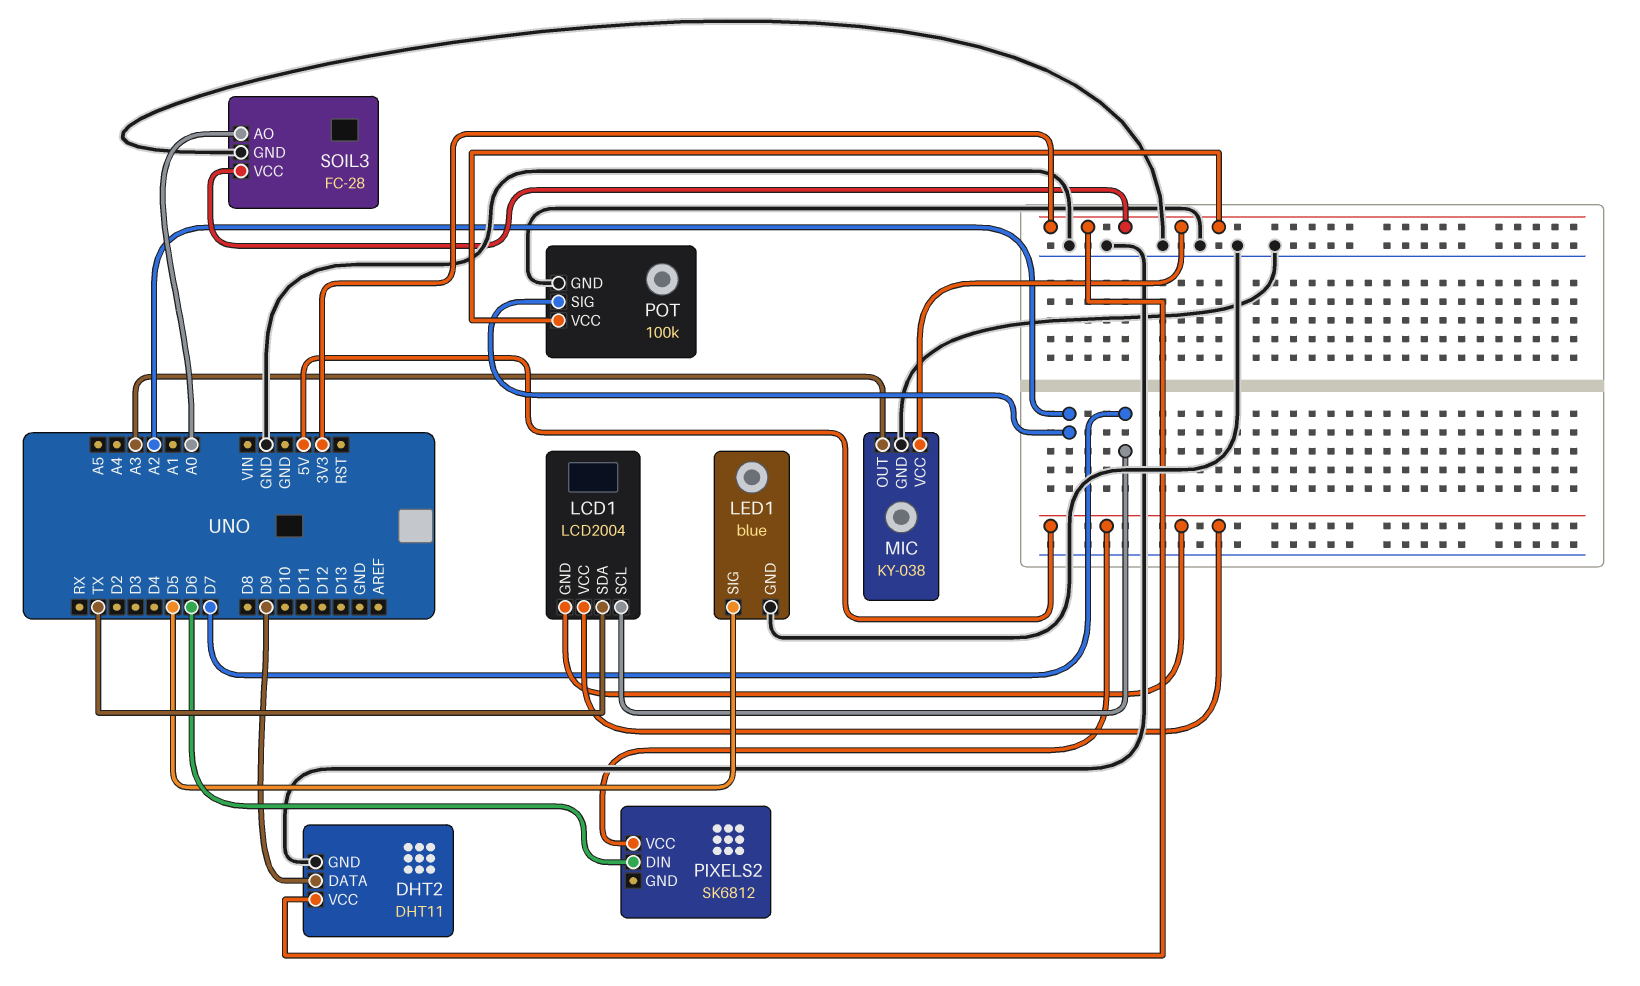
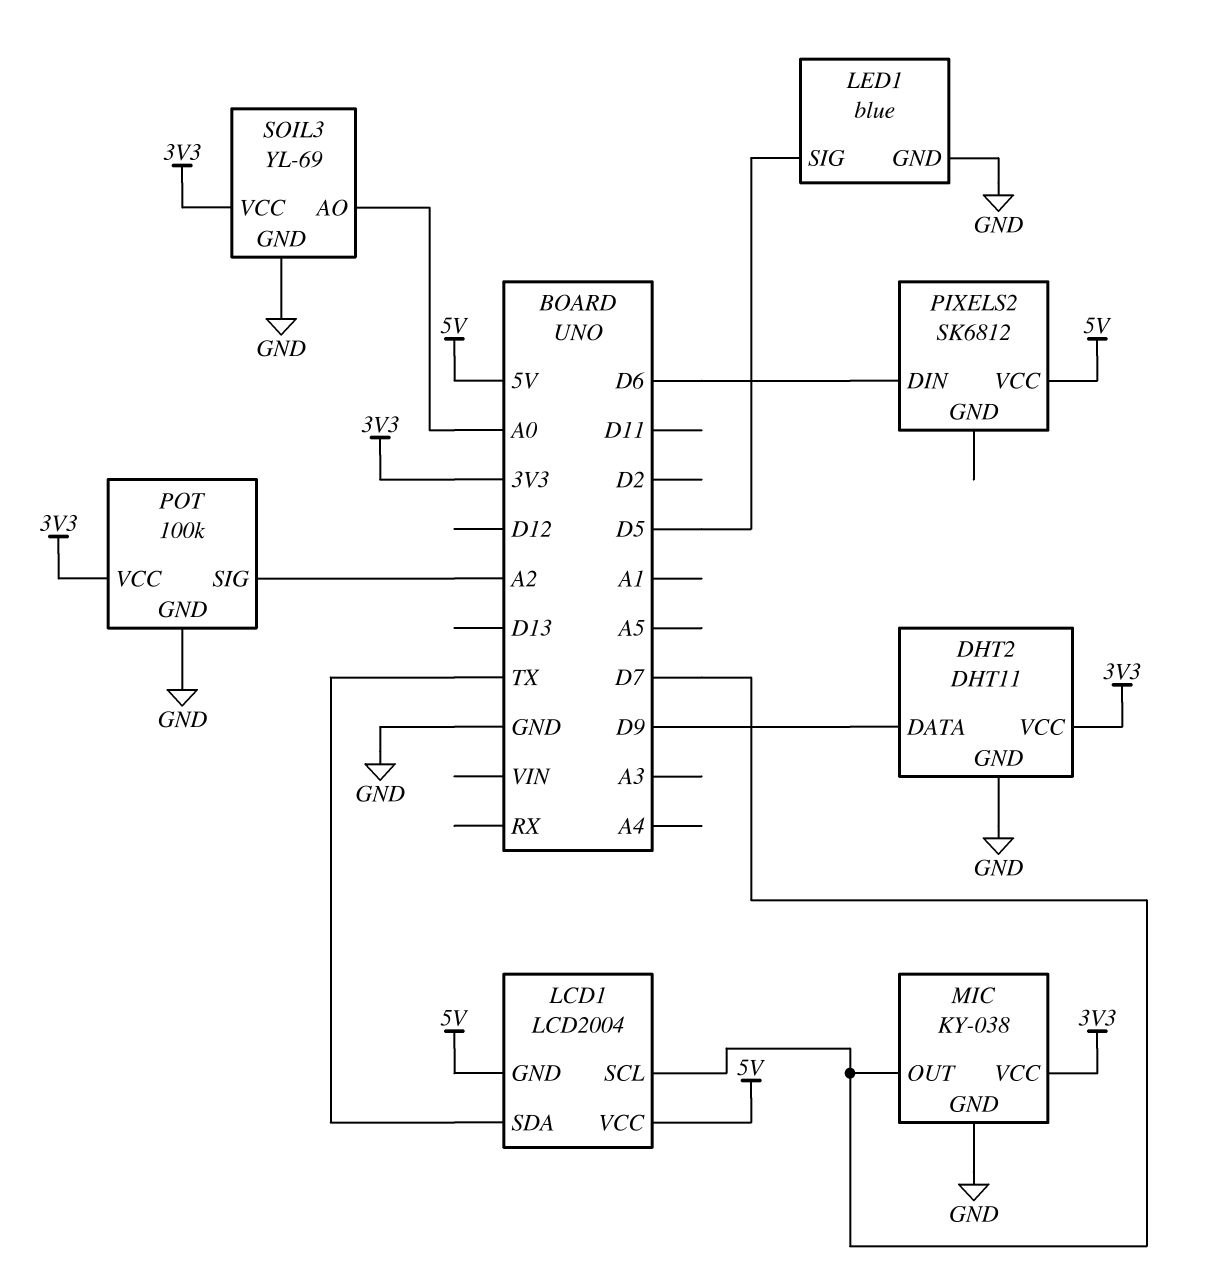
MIC pin OUT: A3 -> D7
SOIL3: FC-28 -> YL-69

